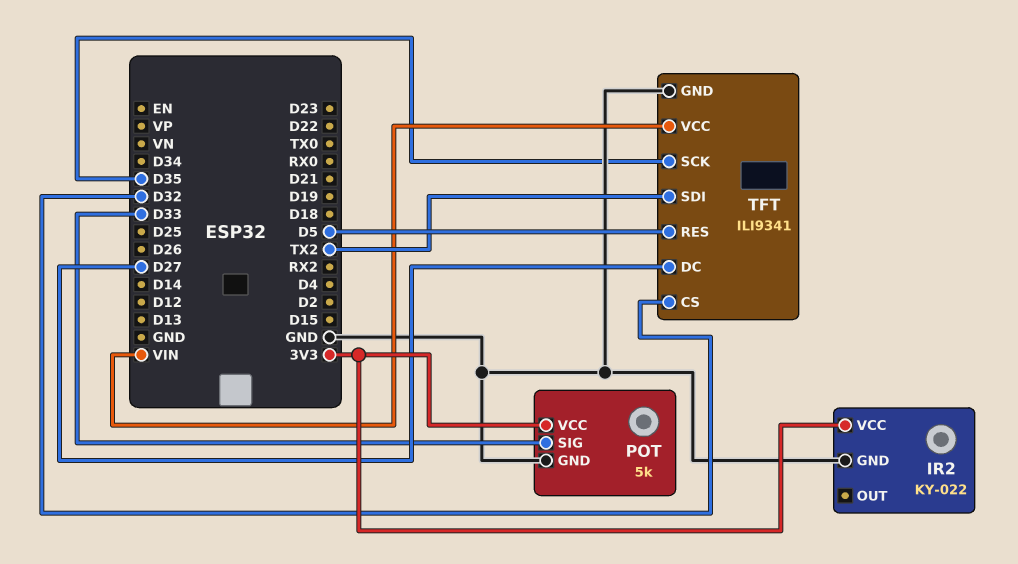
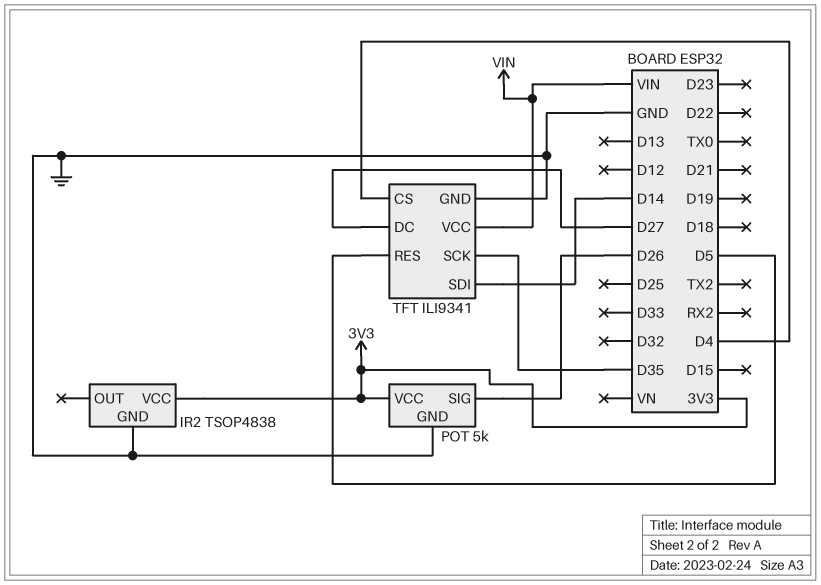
IR2: KY-022 -> TSOP4838
POT pin SIG: D33 -> D26
TFT pin CS: D32 -> D4
TFT pin SDI: TX2 -> D14

